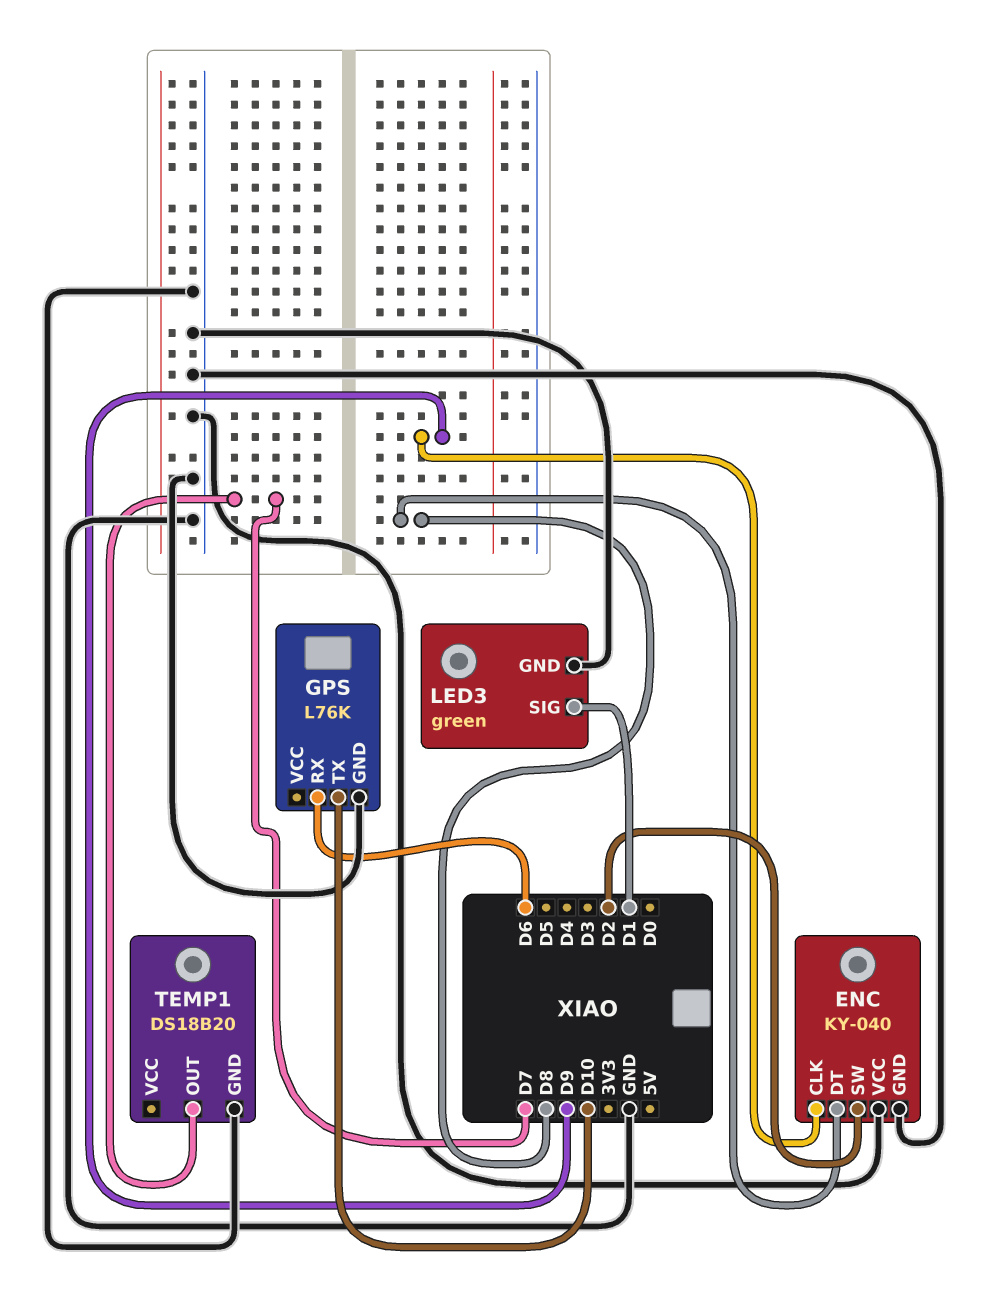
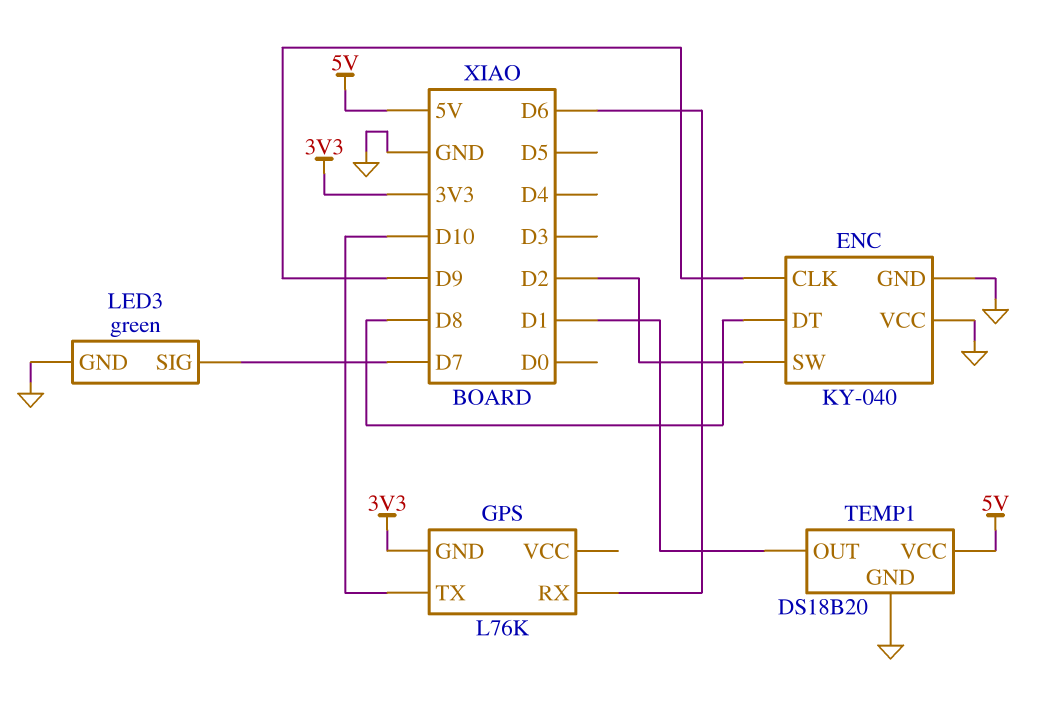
GPS pin GND: GND -> 3V3
LED3 pin SIG: D1 -> D7
TEMP1 pin OUT: D7 -> D1
TEMP1 pin VCC: none -> 5V

